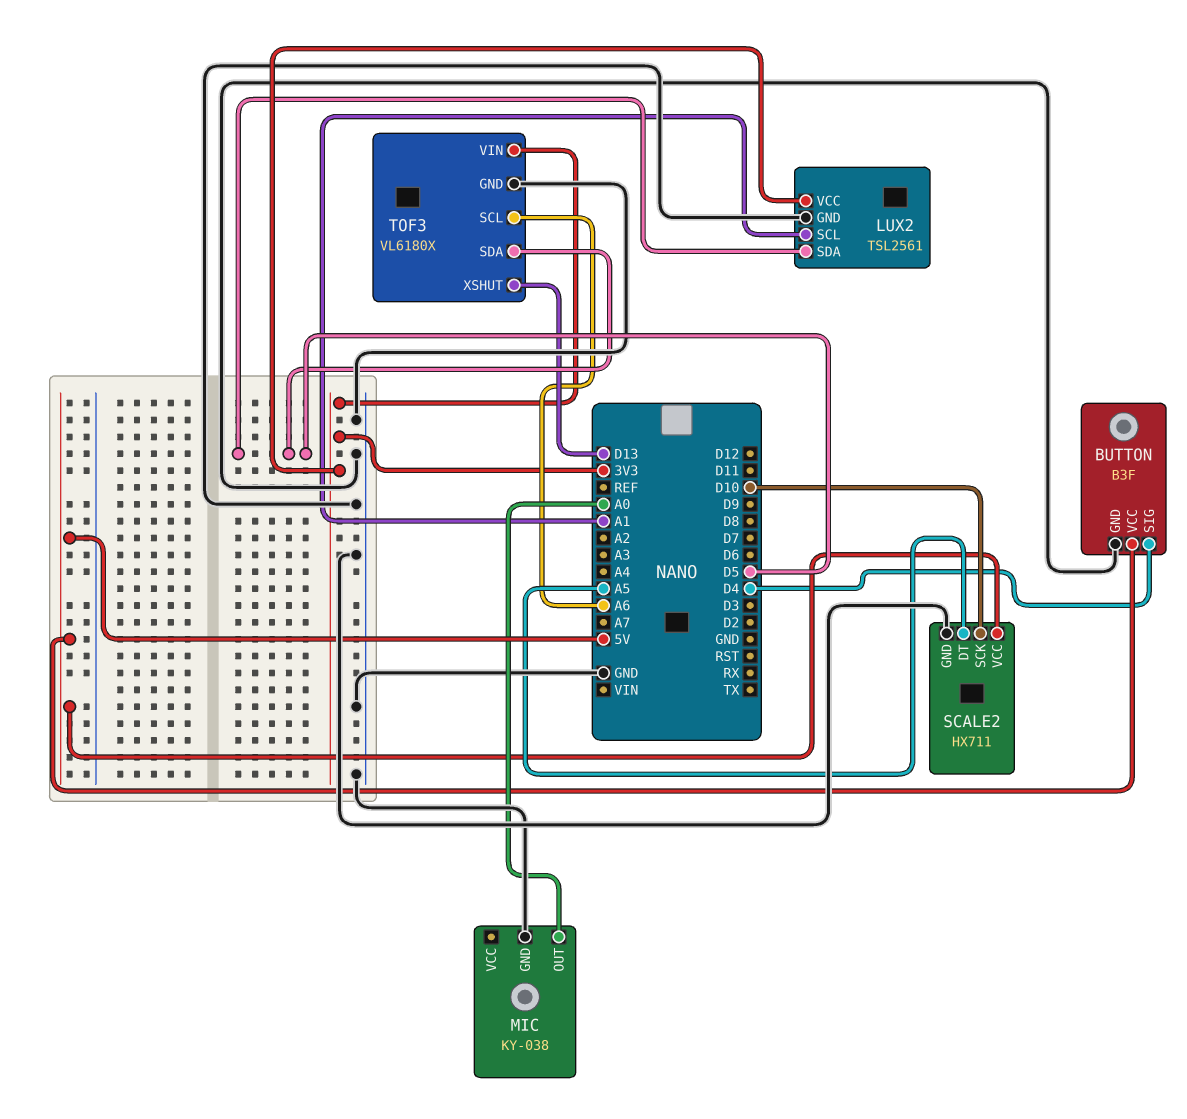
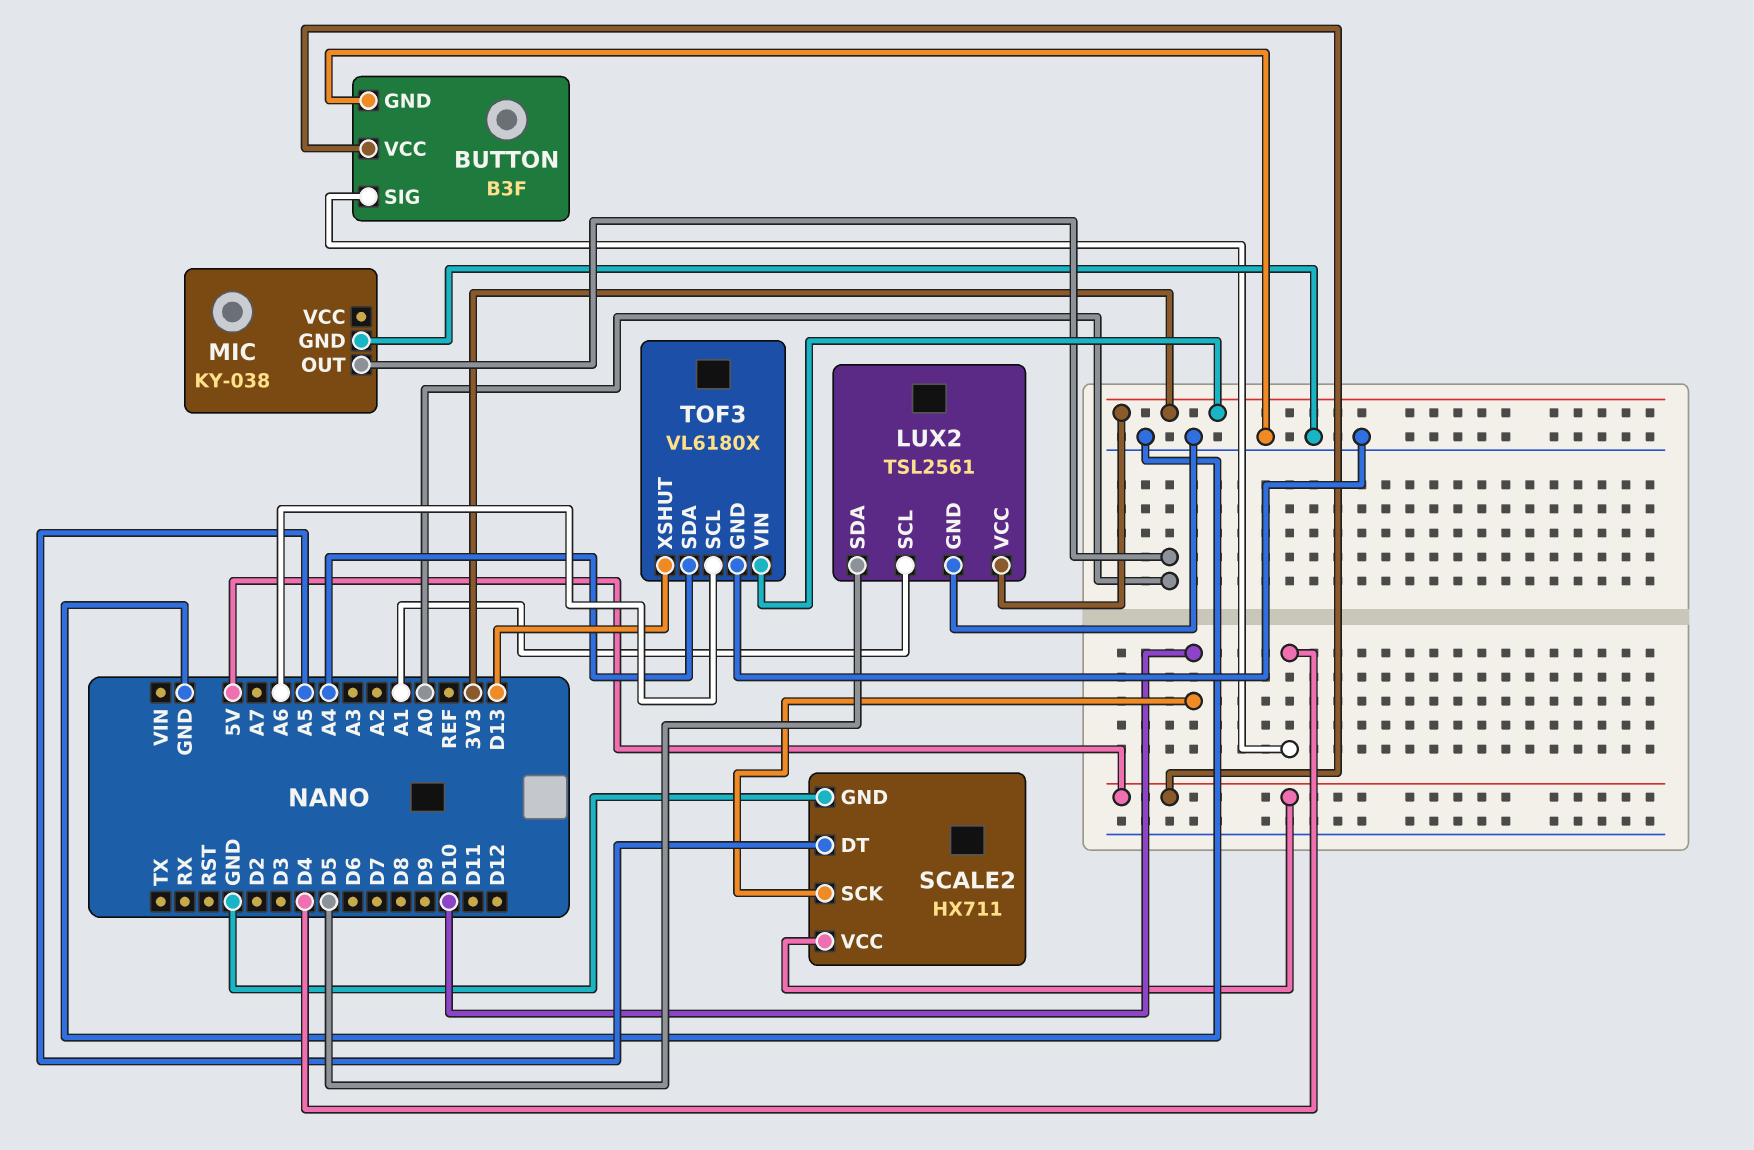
TOF3 pin SDA: D5 -> A4

